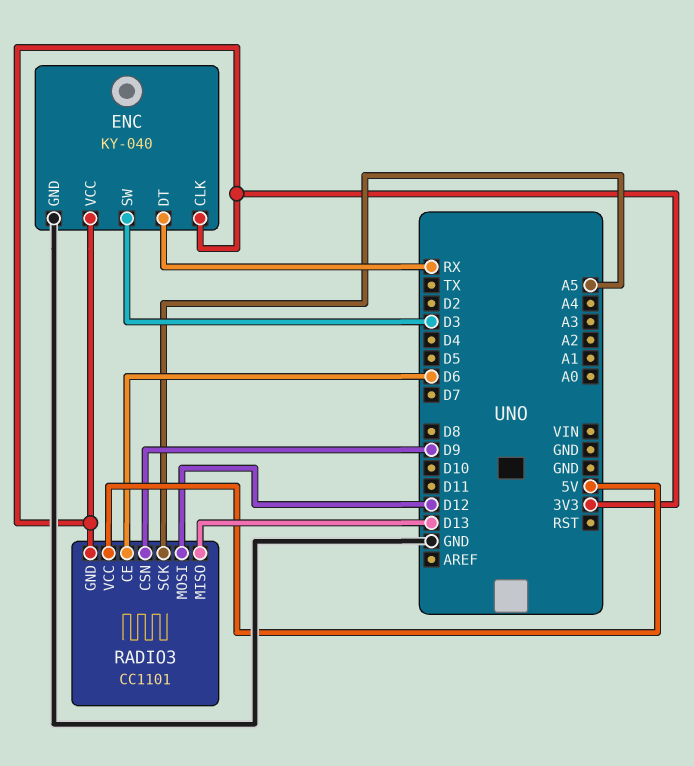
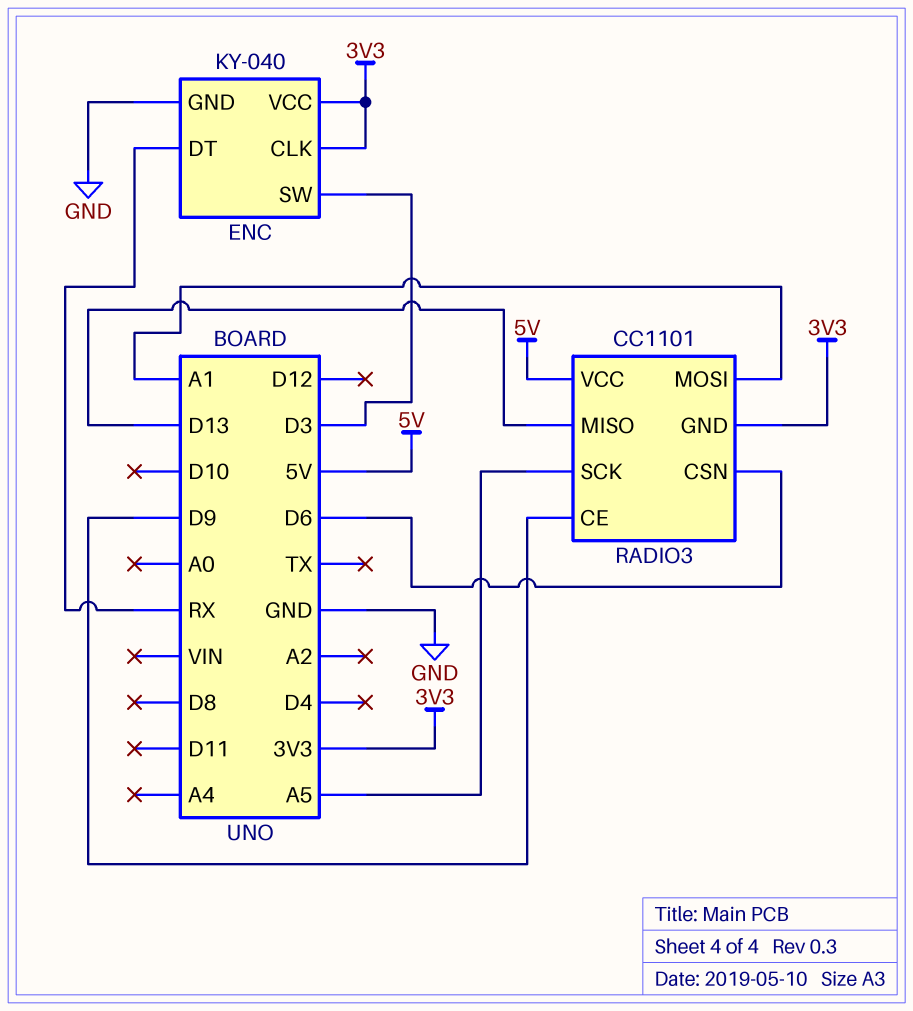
RADIO3 pin CE: D6 -> D9
RADIO3 pin CSN: D9 -> D6
RADIO3 pin MOSI: D12 -> A1

